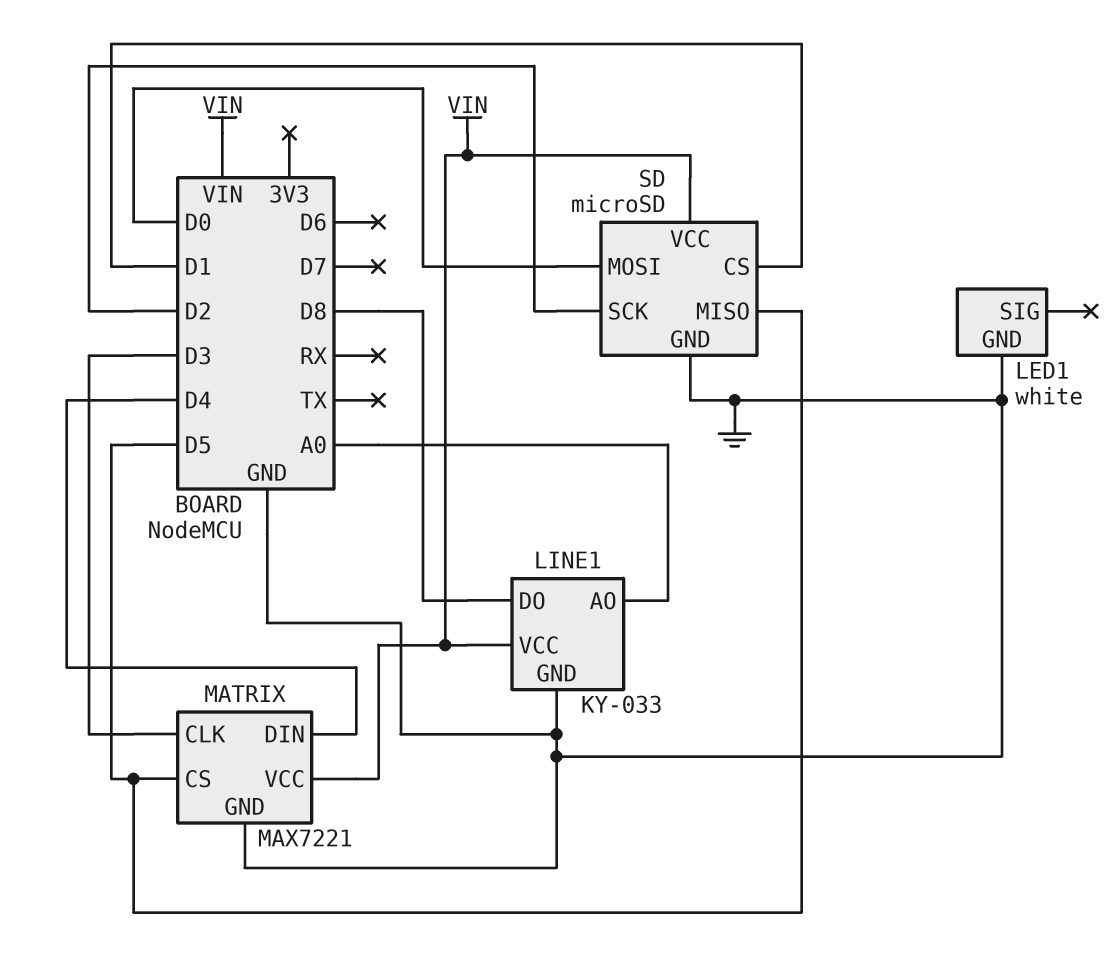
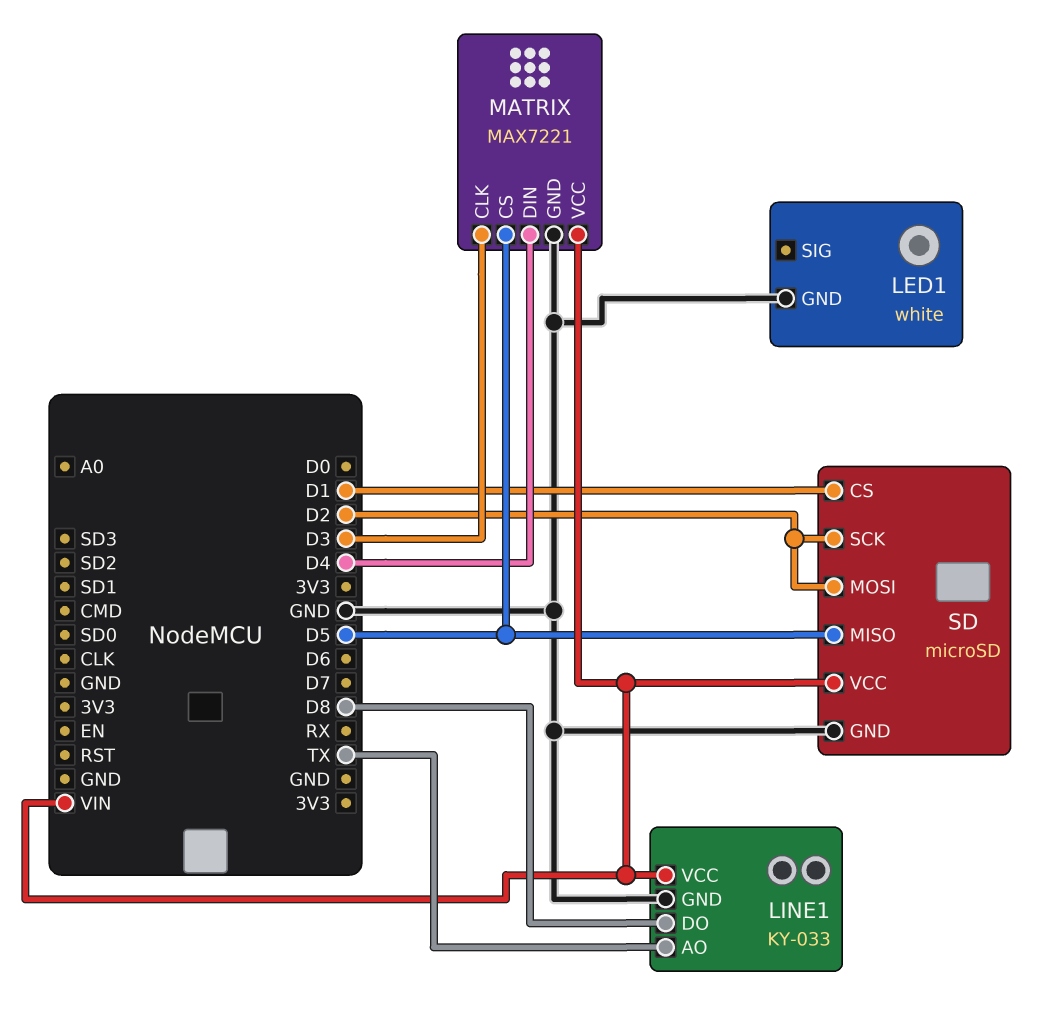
LINE1 pin AO: A0 -> TX
SD pin MOSI: D0 -> D2

